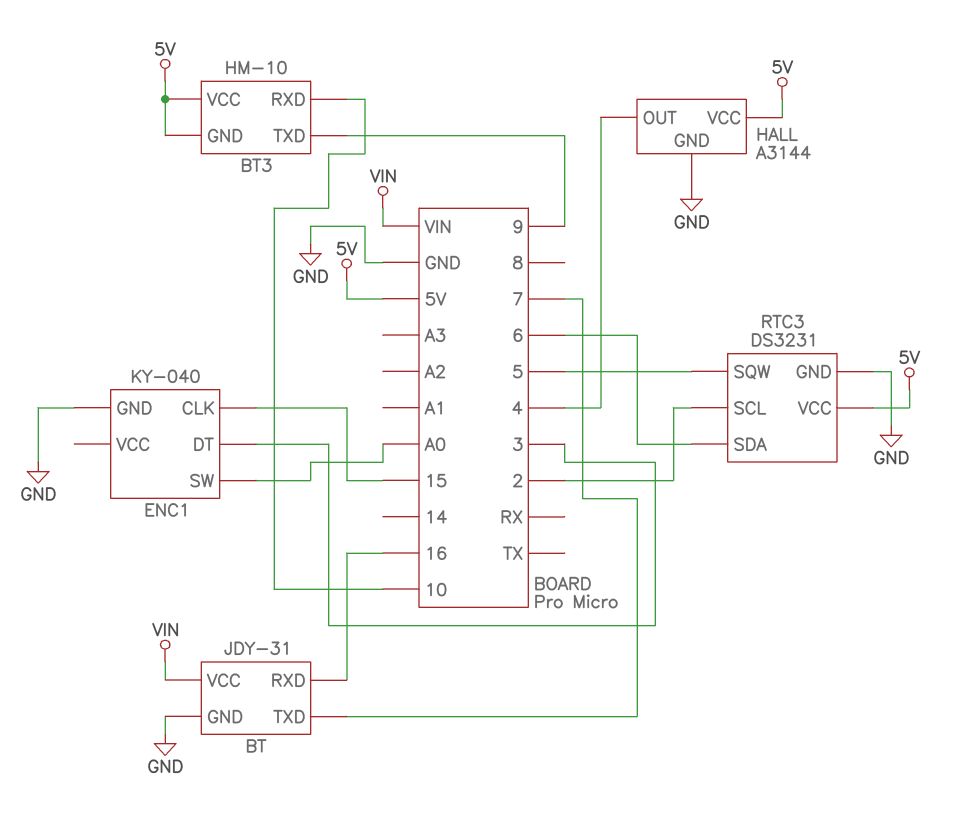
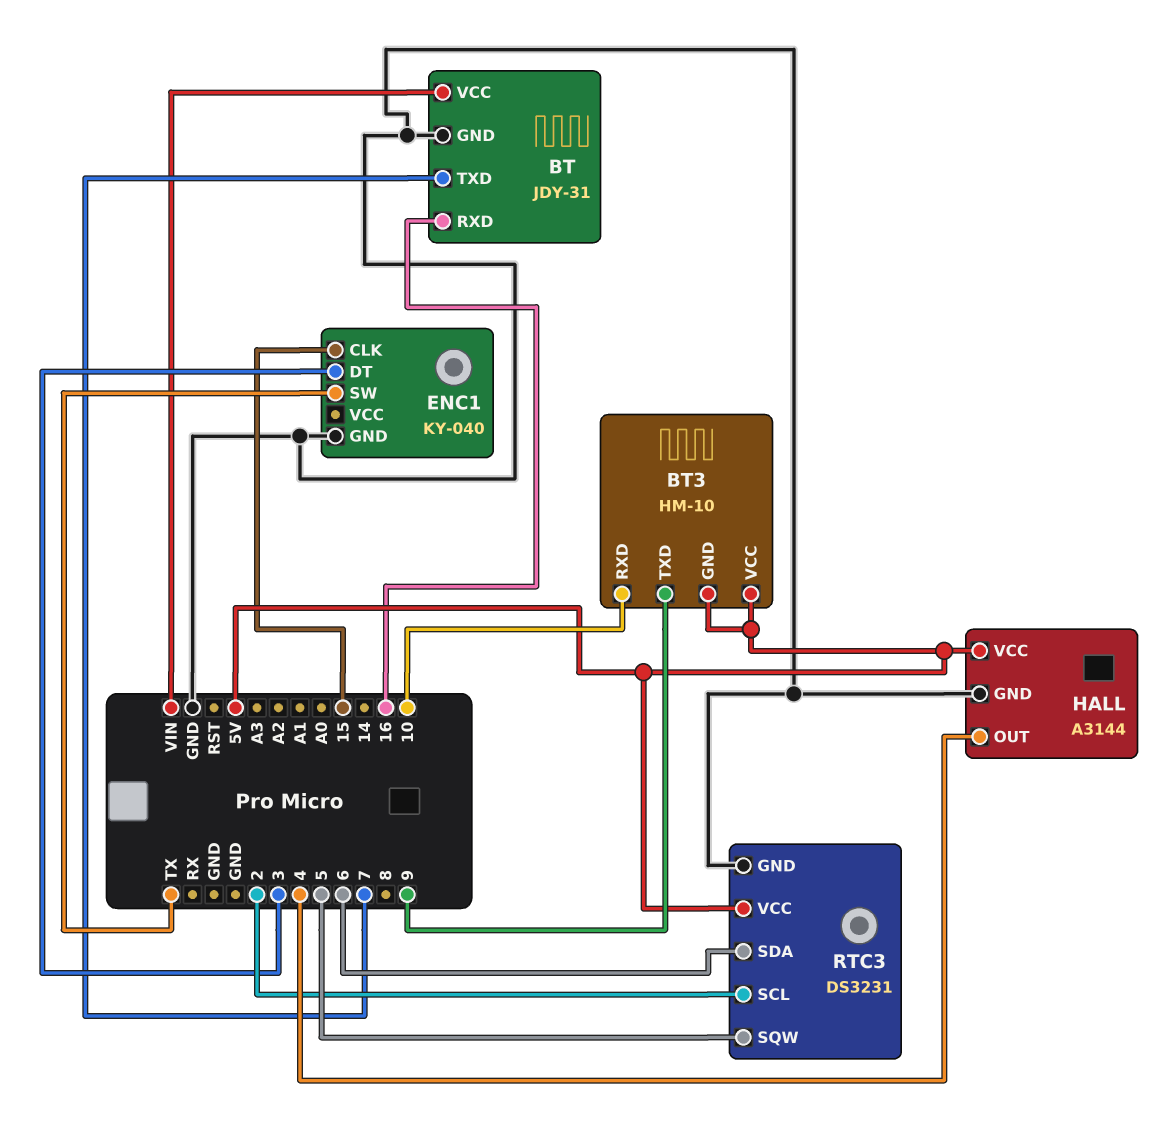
ENC1 pin SW: A0 -> TX

